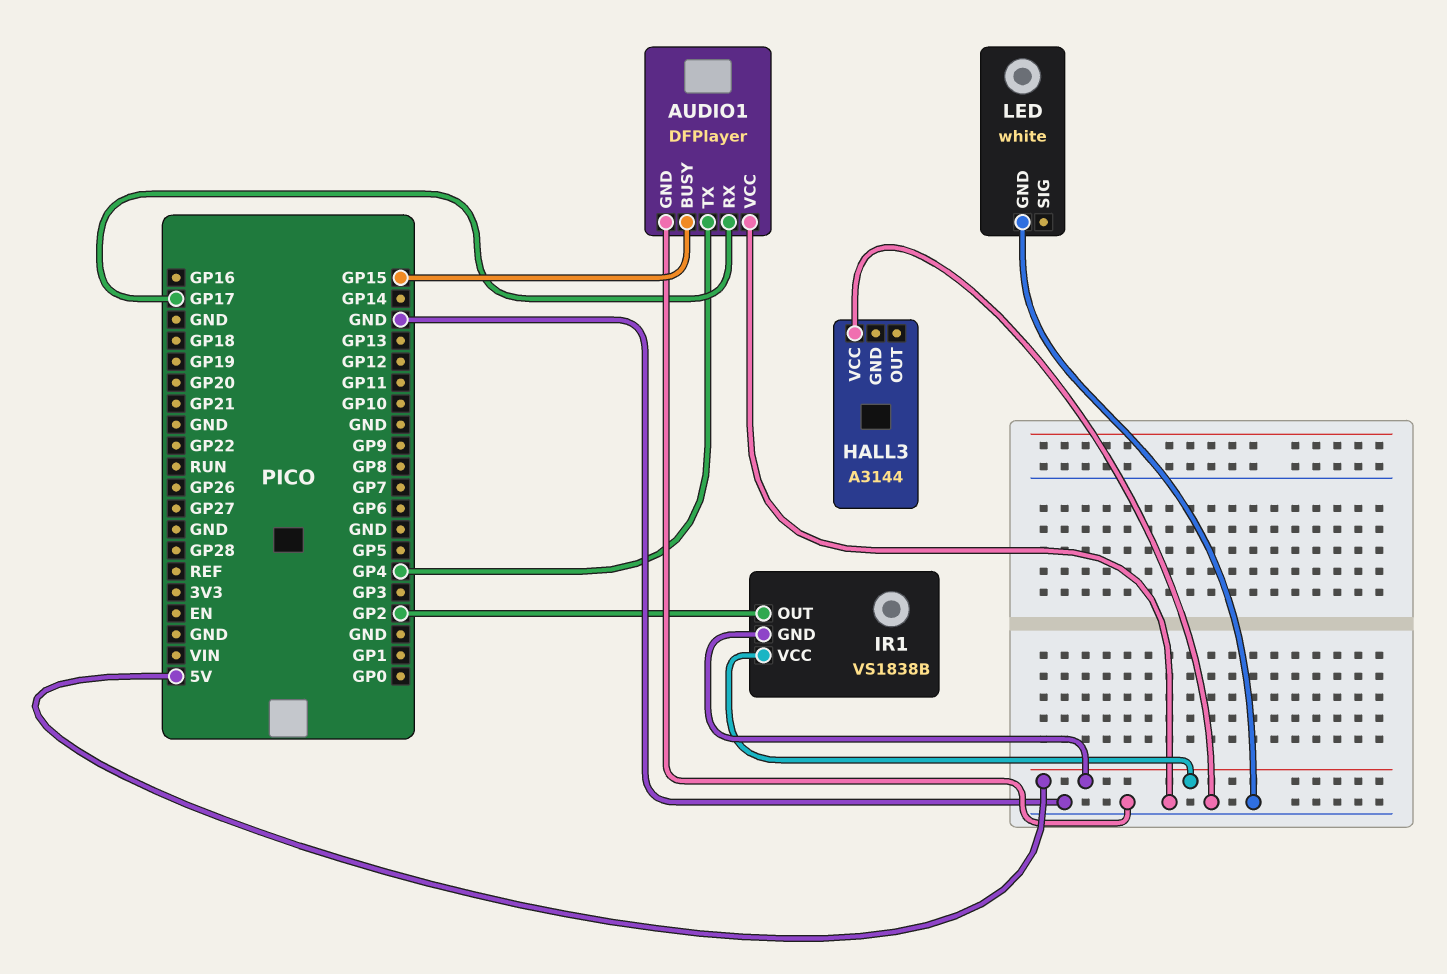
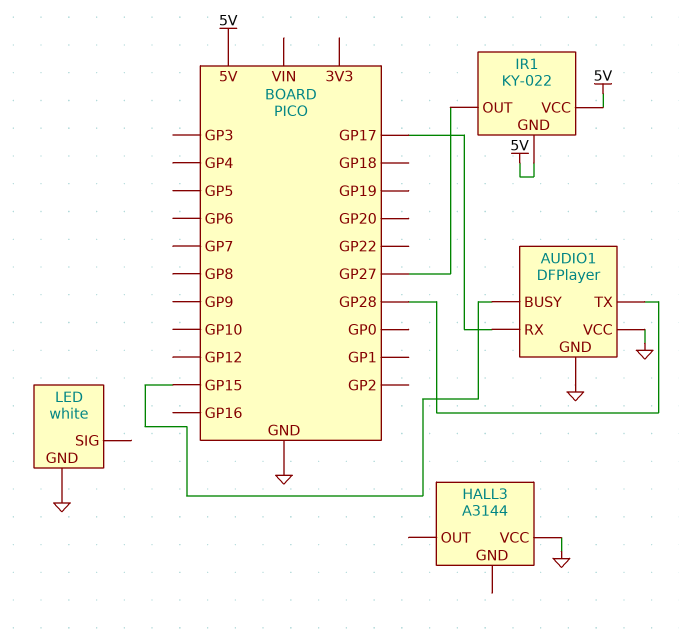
AUDIO1 pin TX: GP4 -> GP28
IR1: VS1838B -> KY-022
IR1 pin OUT: GP2 -> GP27

